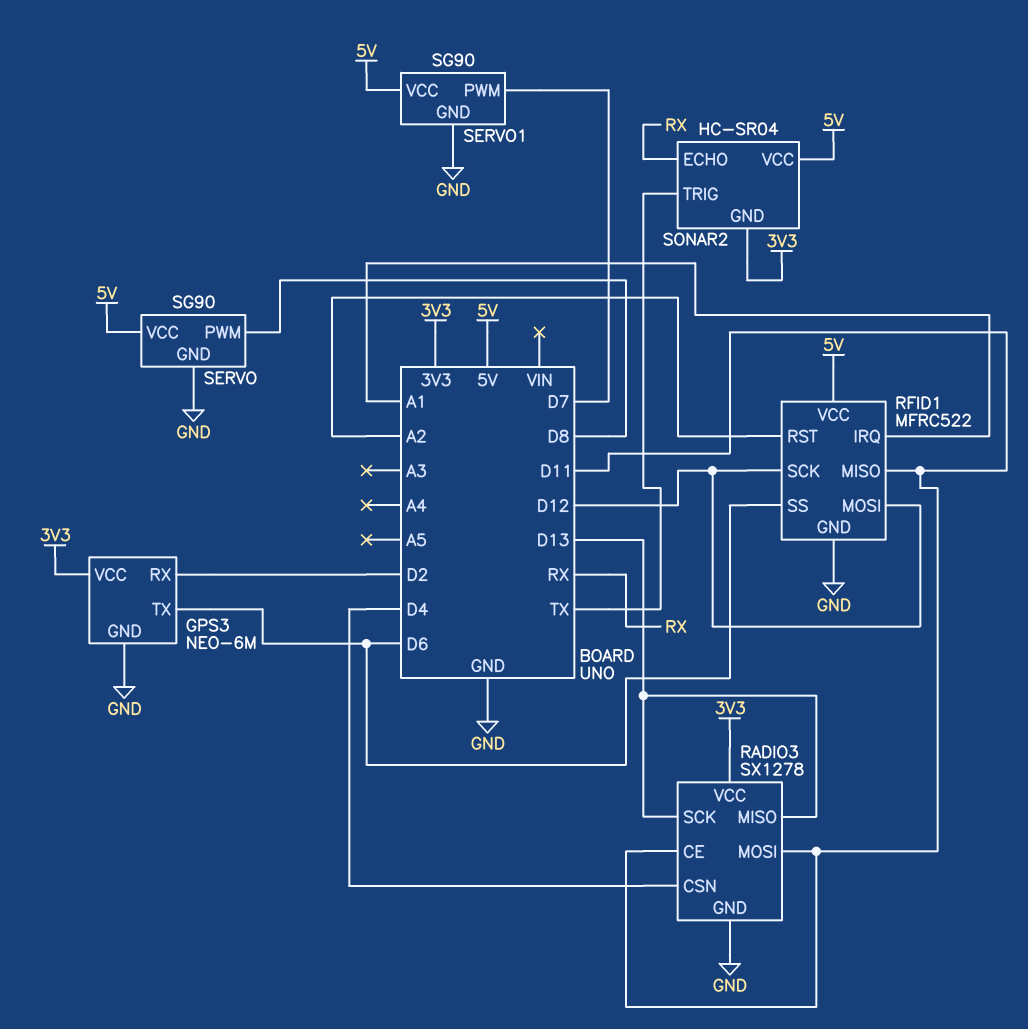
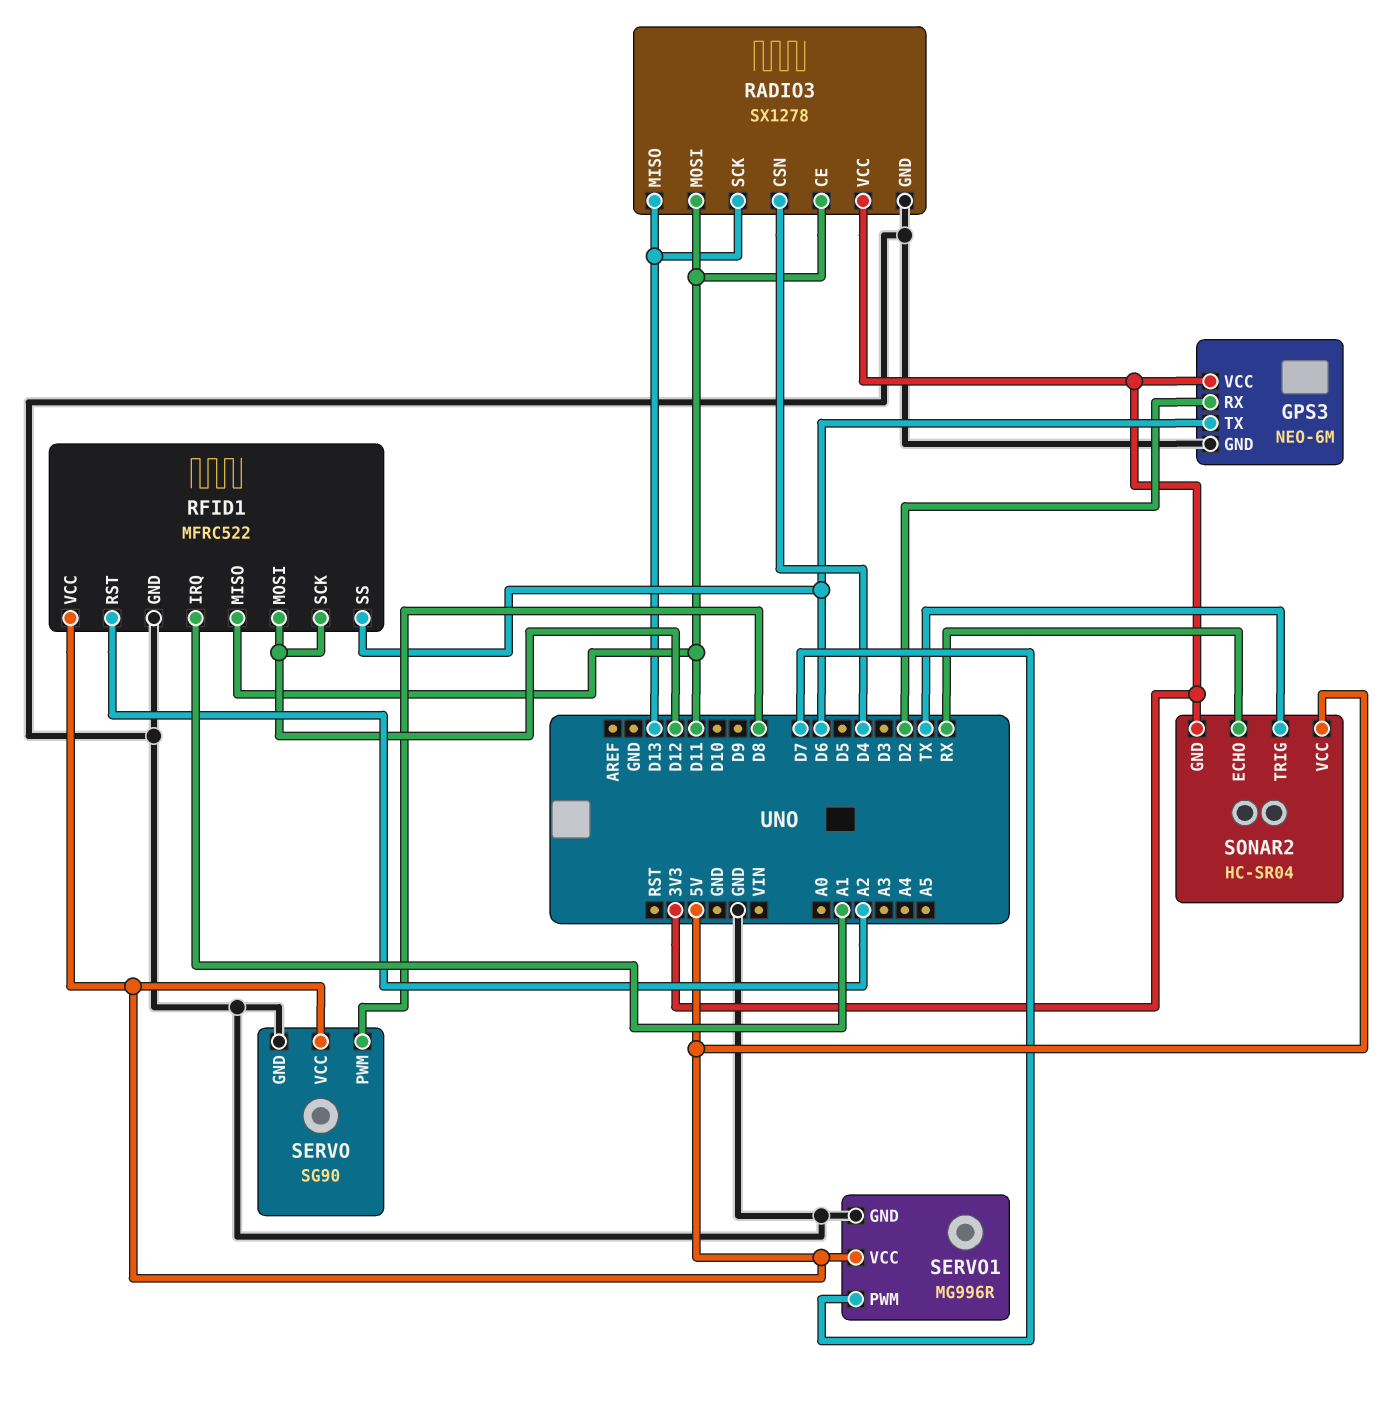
SERVO1: SG90 -> MG996R

